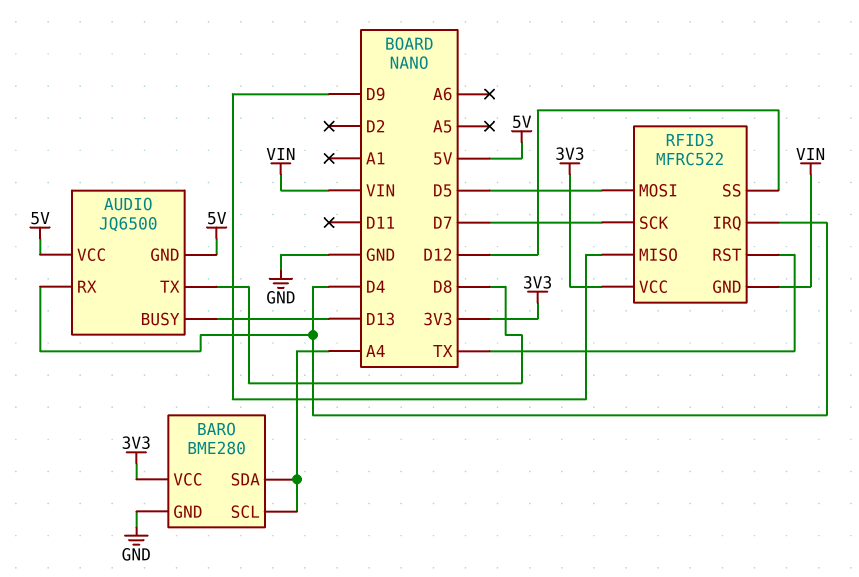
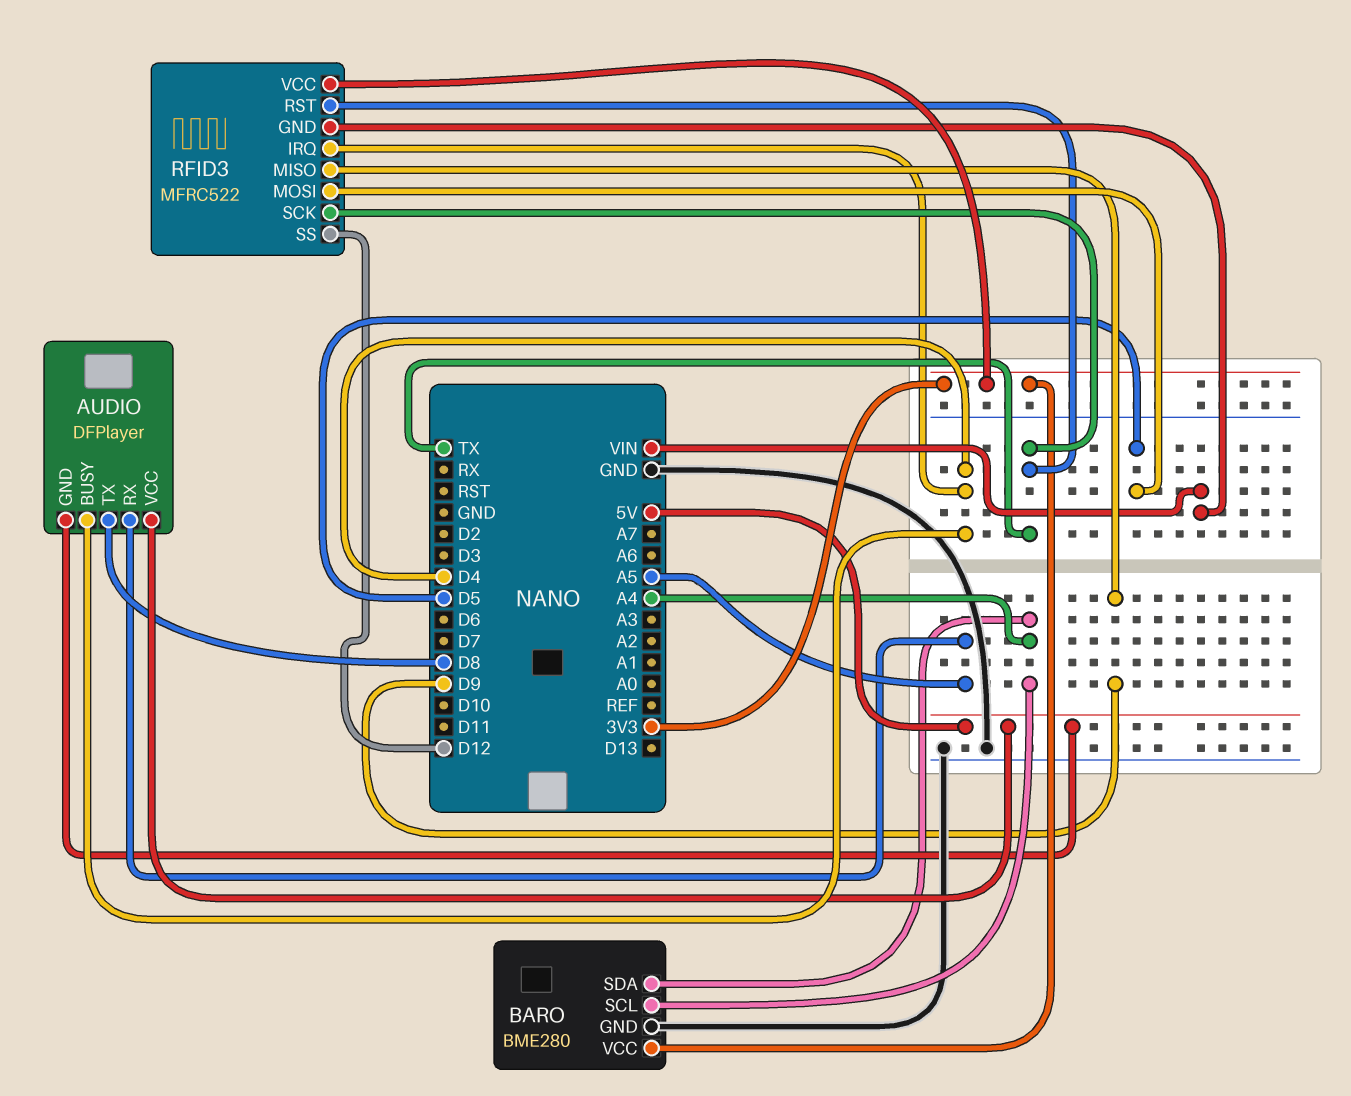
AUDIO: JQ6500 -> DFPlayer
AUDIO pin BUSY: D13 -> D4
AUDIO pin RX: D4 -> A5
RFID3 pin SCK: D7 -> TX

